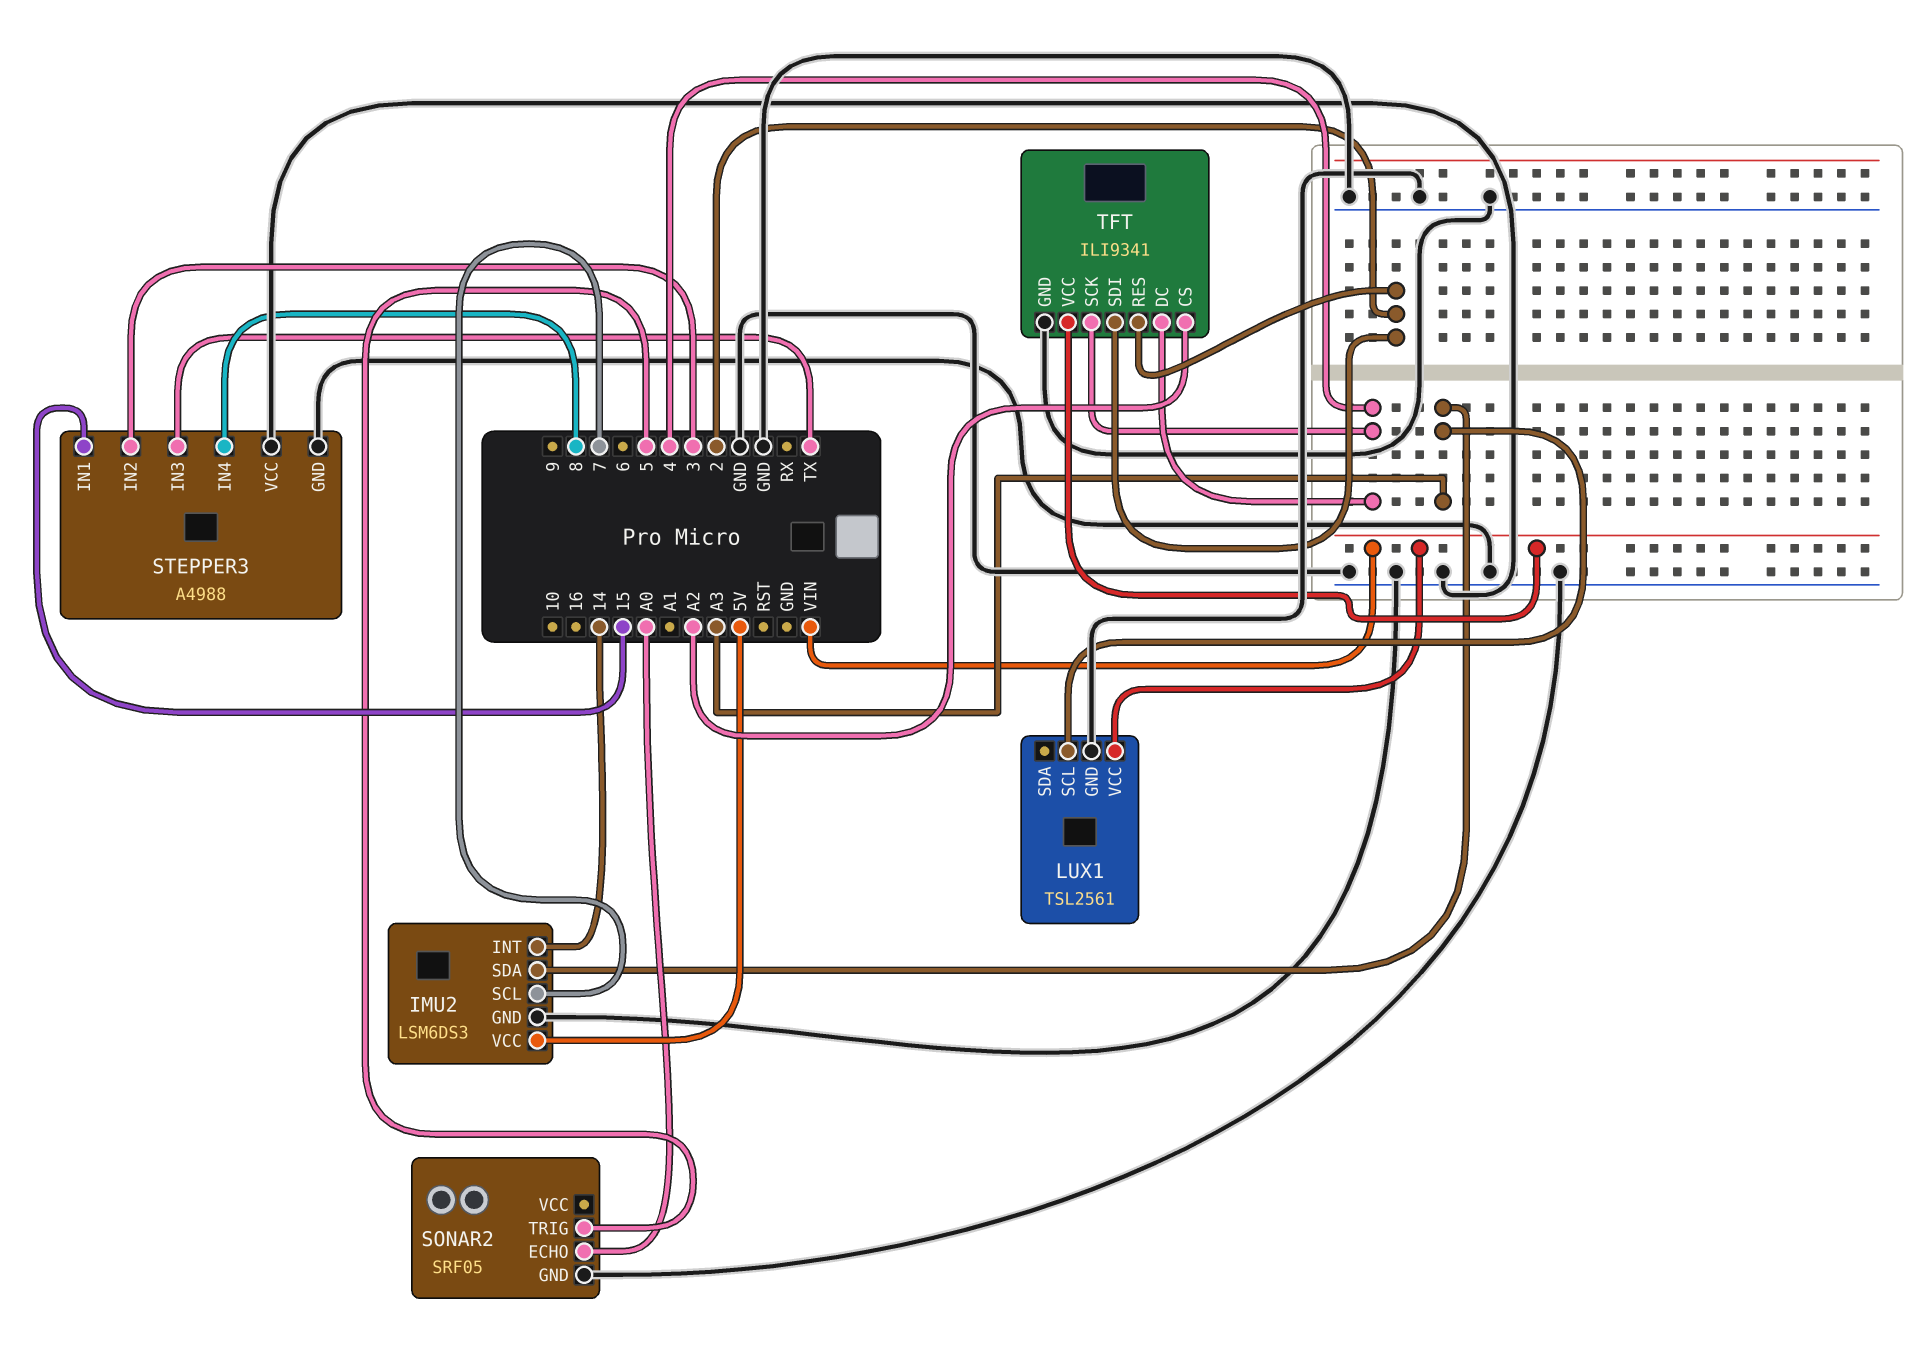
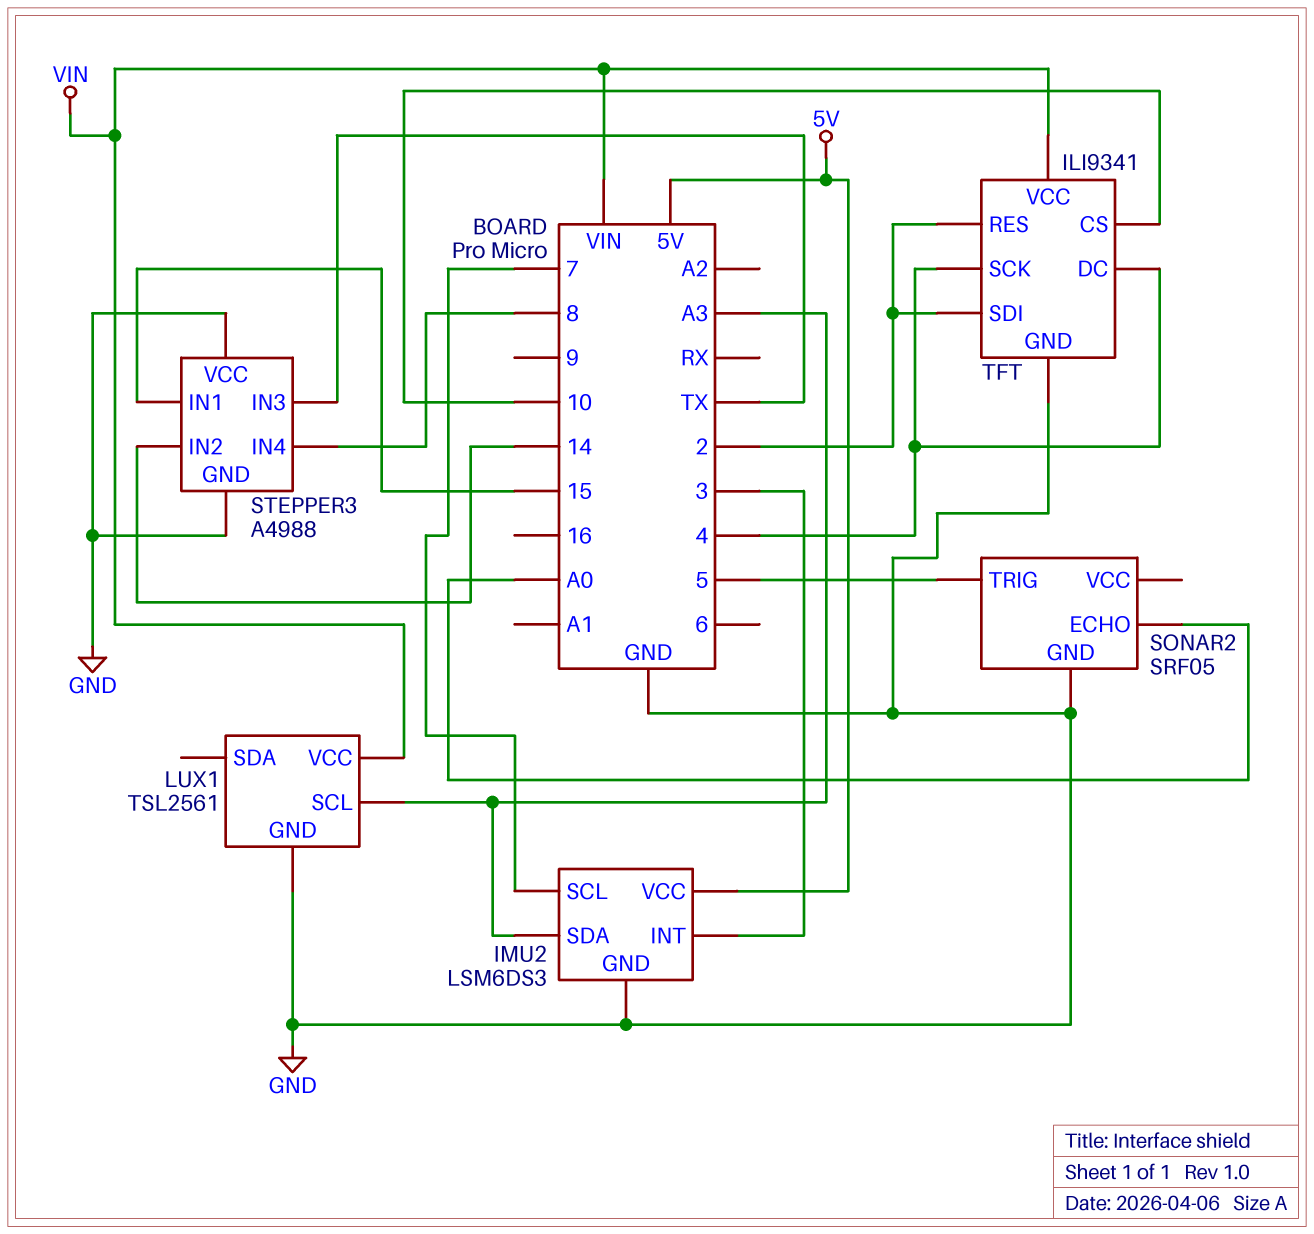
IMU2 pin INT: 14 -> 3
STEPPER3 pin IN2: 3 -> 14
TFT pin CS: A2 -> 10

